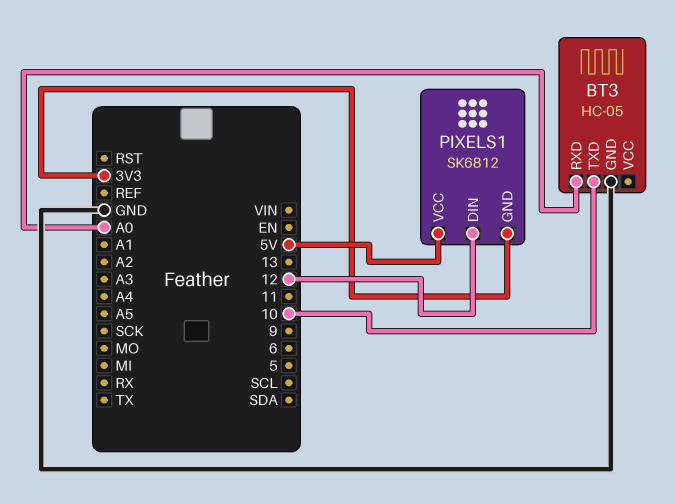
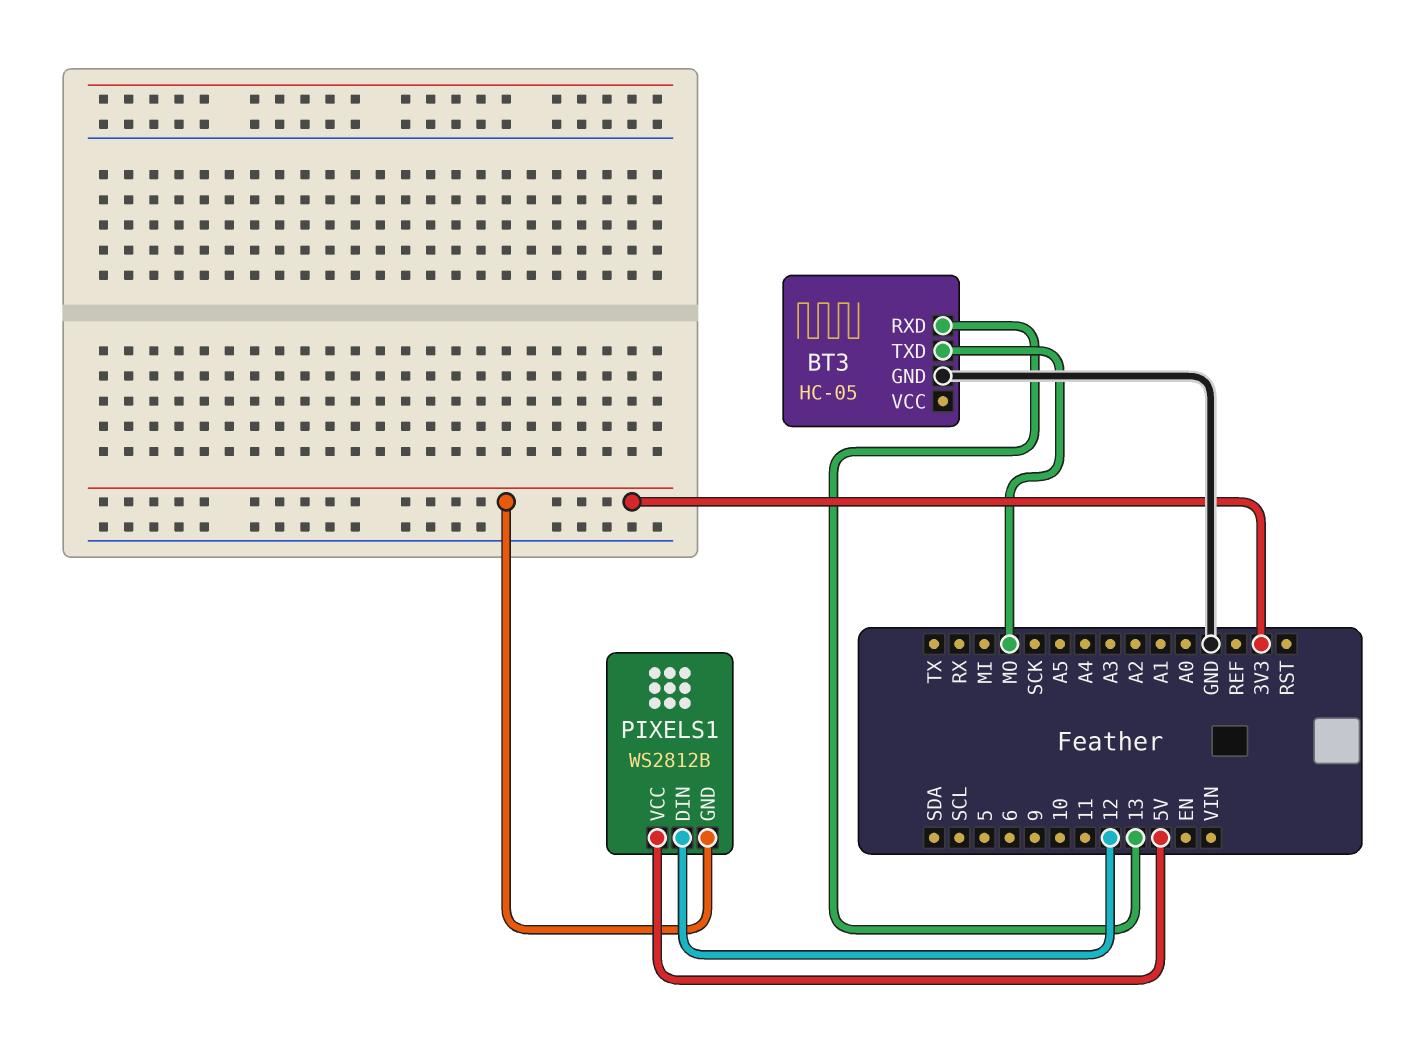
BT3 pin RXD: A0 -> 13
BT3 pin TXD: 10 -> MO
PIXELS1: SK6812 -> WS2812B

